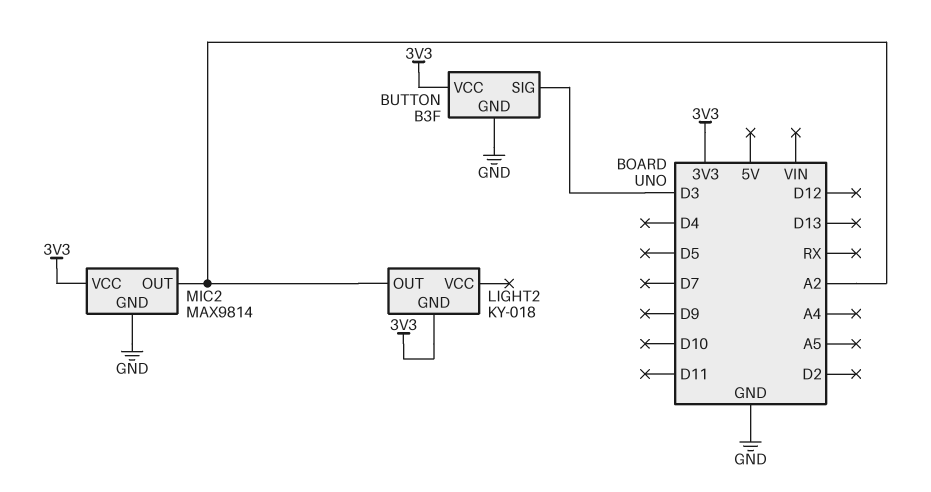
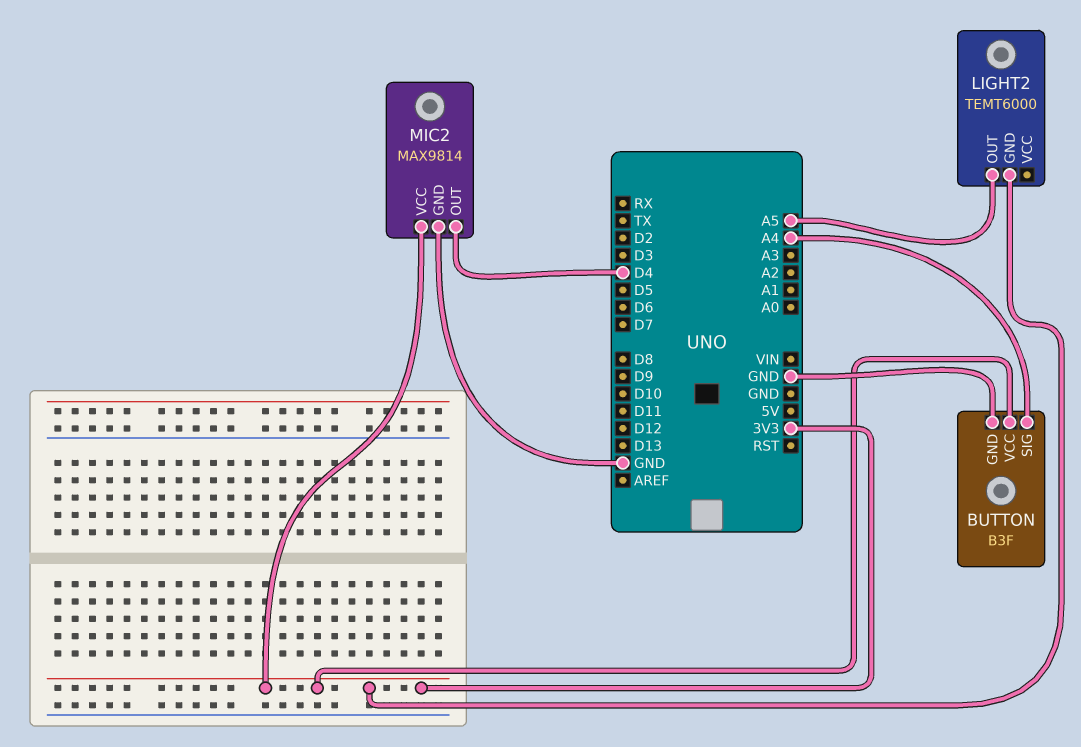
BUTTON pin SIG: D3 -> A4
LIGHT2: KY-018 -> TEMT6000
LIGHT2 pin OUT: A2 -> A5
MIC2 pin OUT: A2 -> D4

